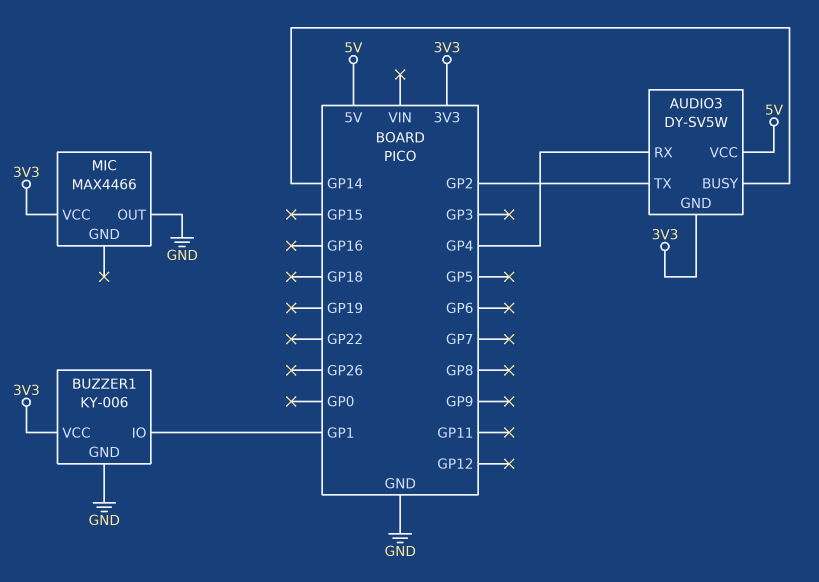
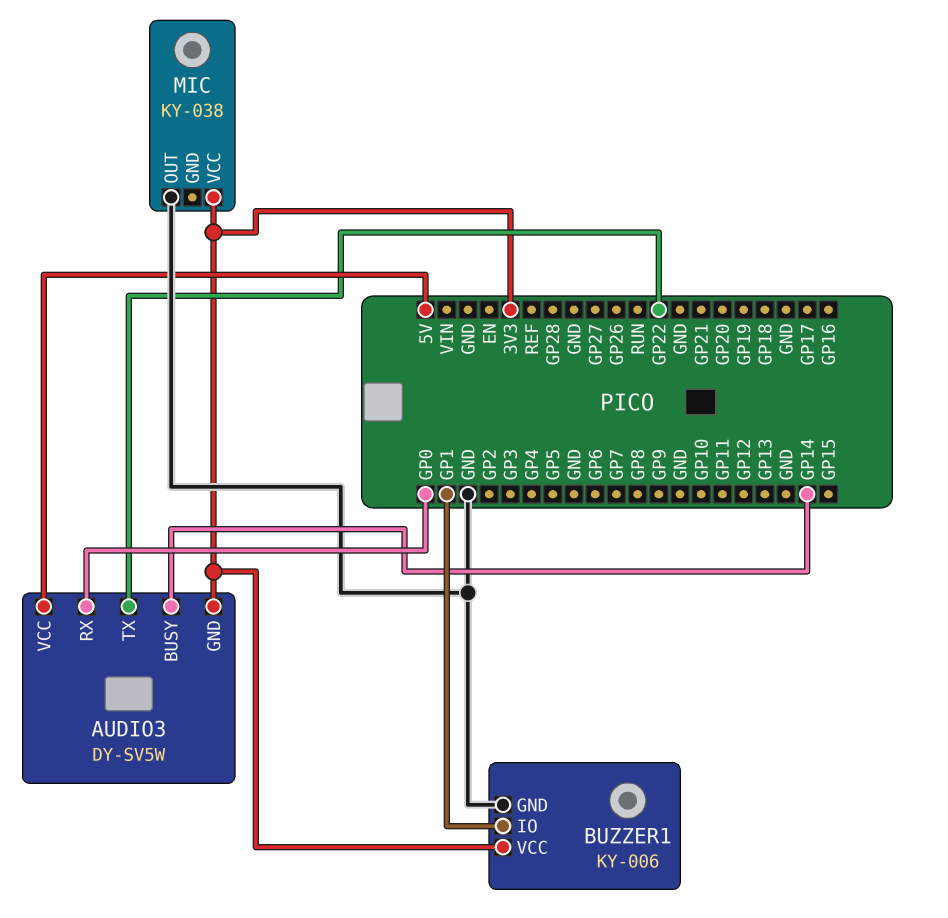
AUDIO3 pin RX: GP4 -> GP0
AUDIO3 pin TX: GP2 -> GP22
MIC: MAX4466 -> KY-038

